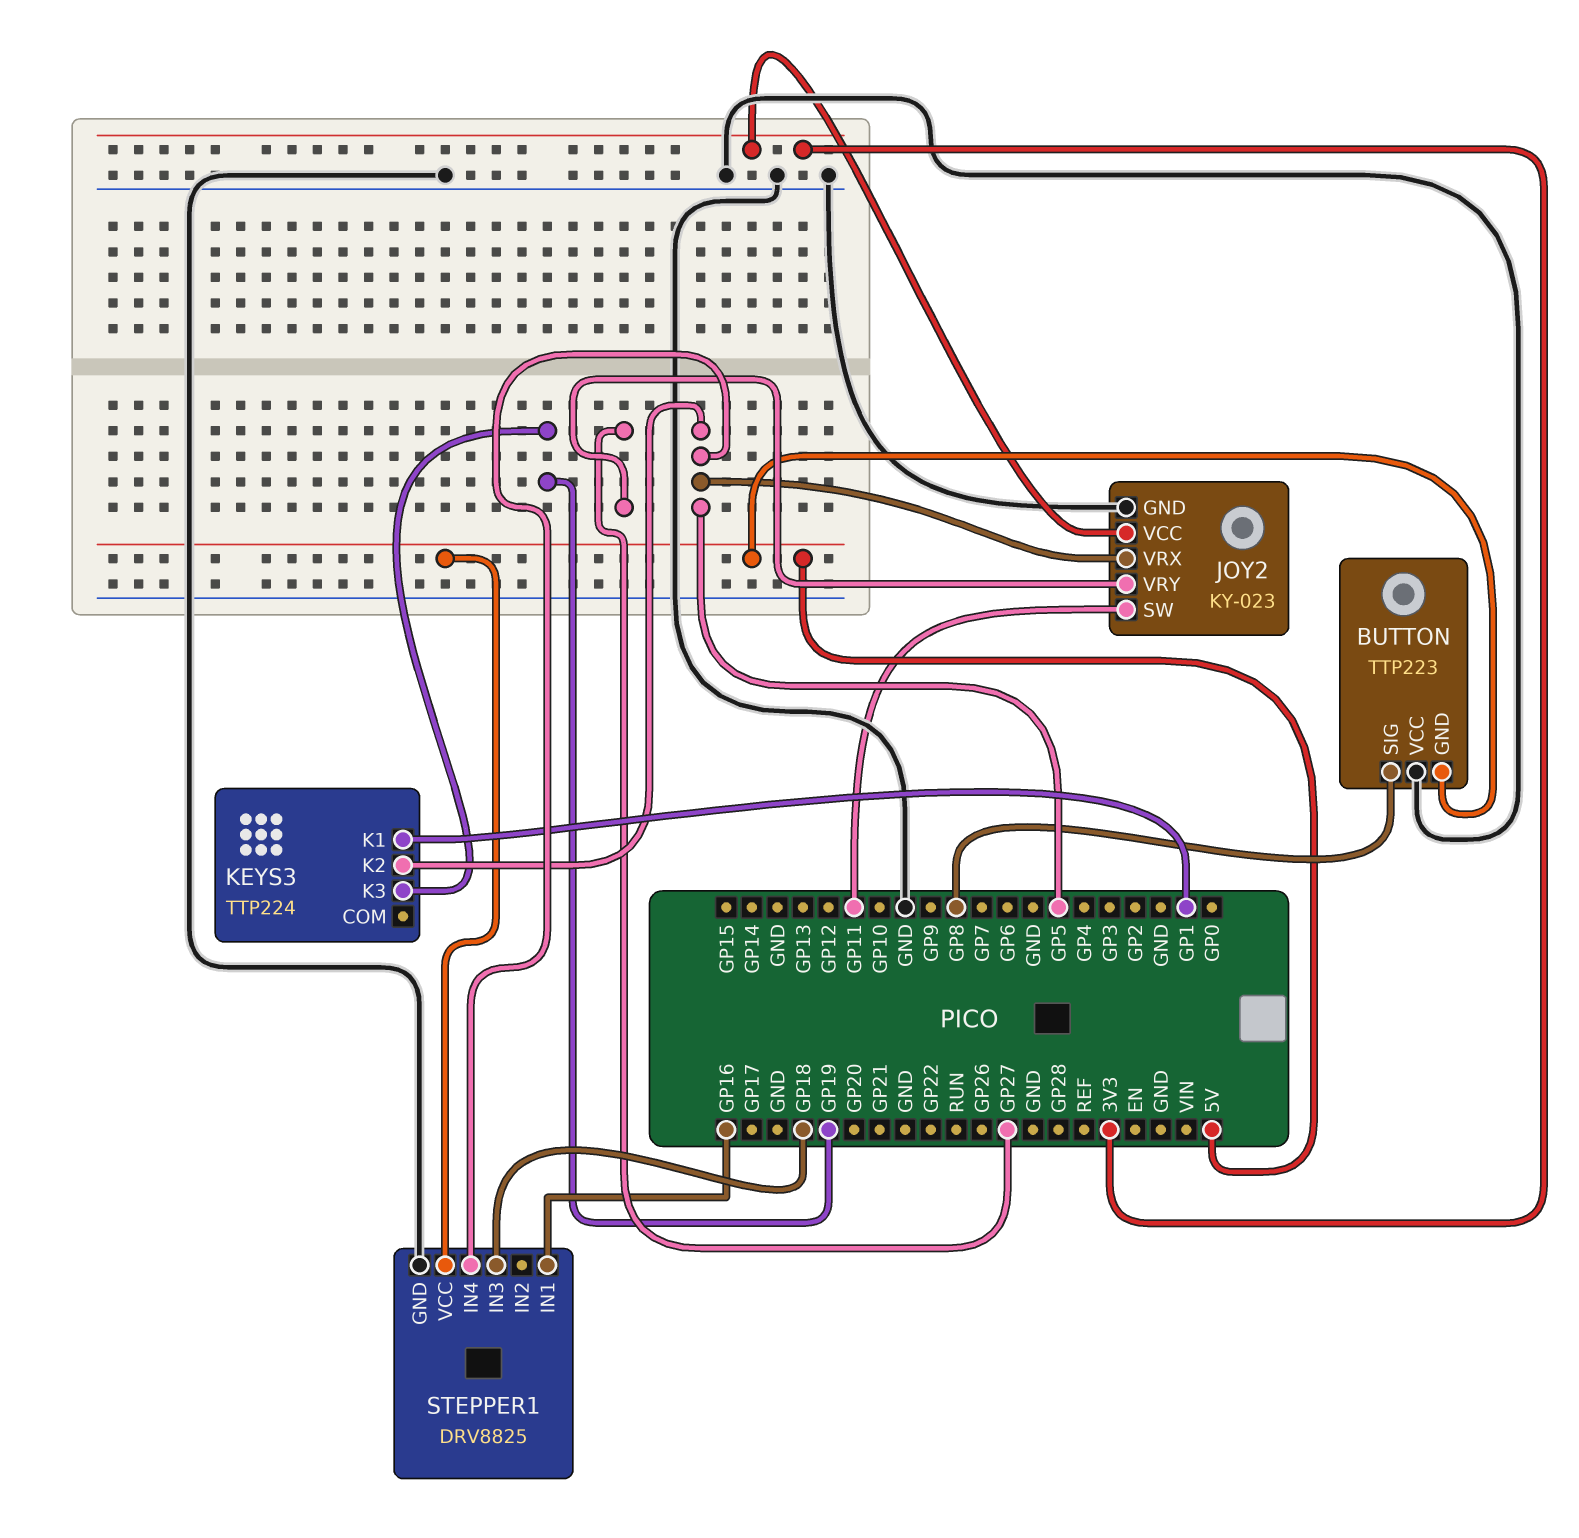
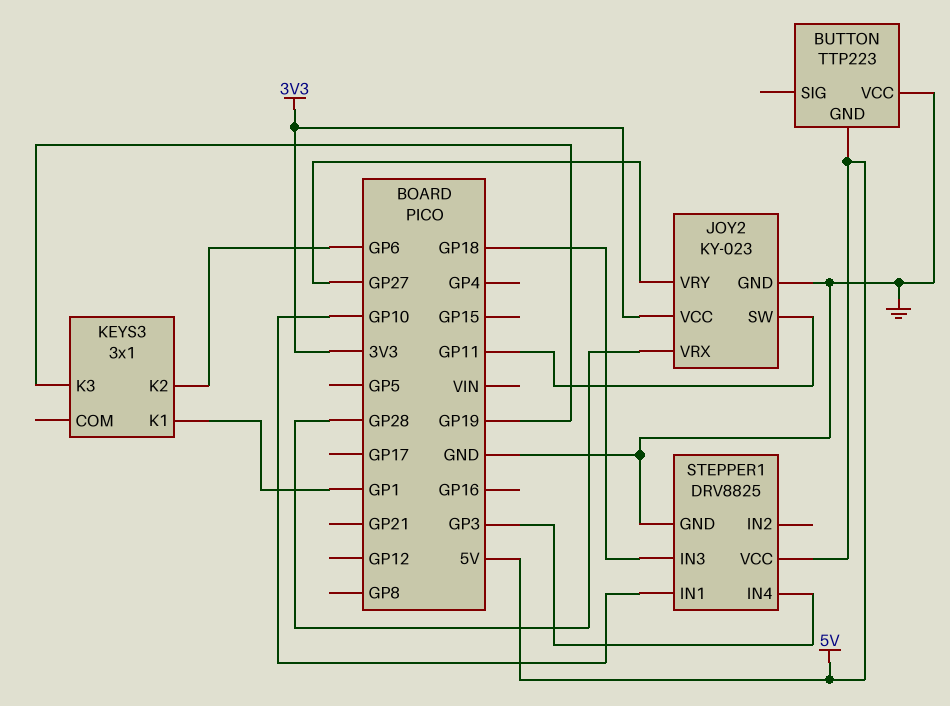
BUTTON pin SIG: GP8 -> none
JOY2 pin VRX: GP5 -> GP28
KEYS3: TTP224 -> 3x1
KEYS3 pin K2: GP5 -> GP6
STEPPER1 pin IN1: GP16 -> GP10
STEPPER1 pin IN4: GP5 -> GP3

